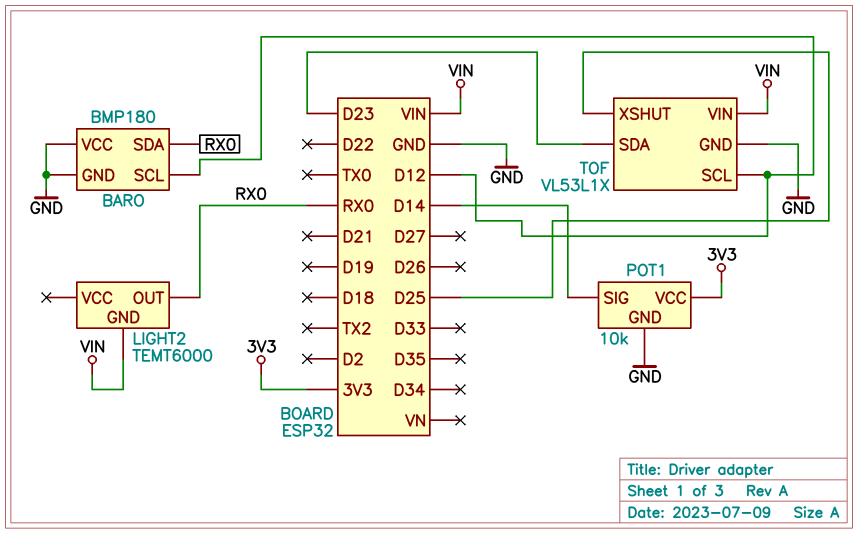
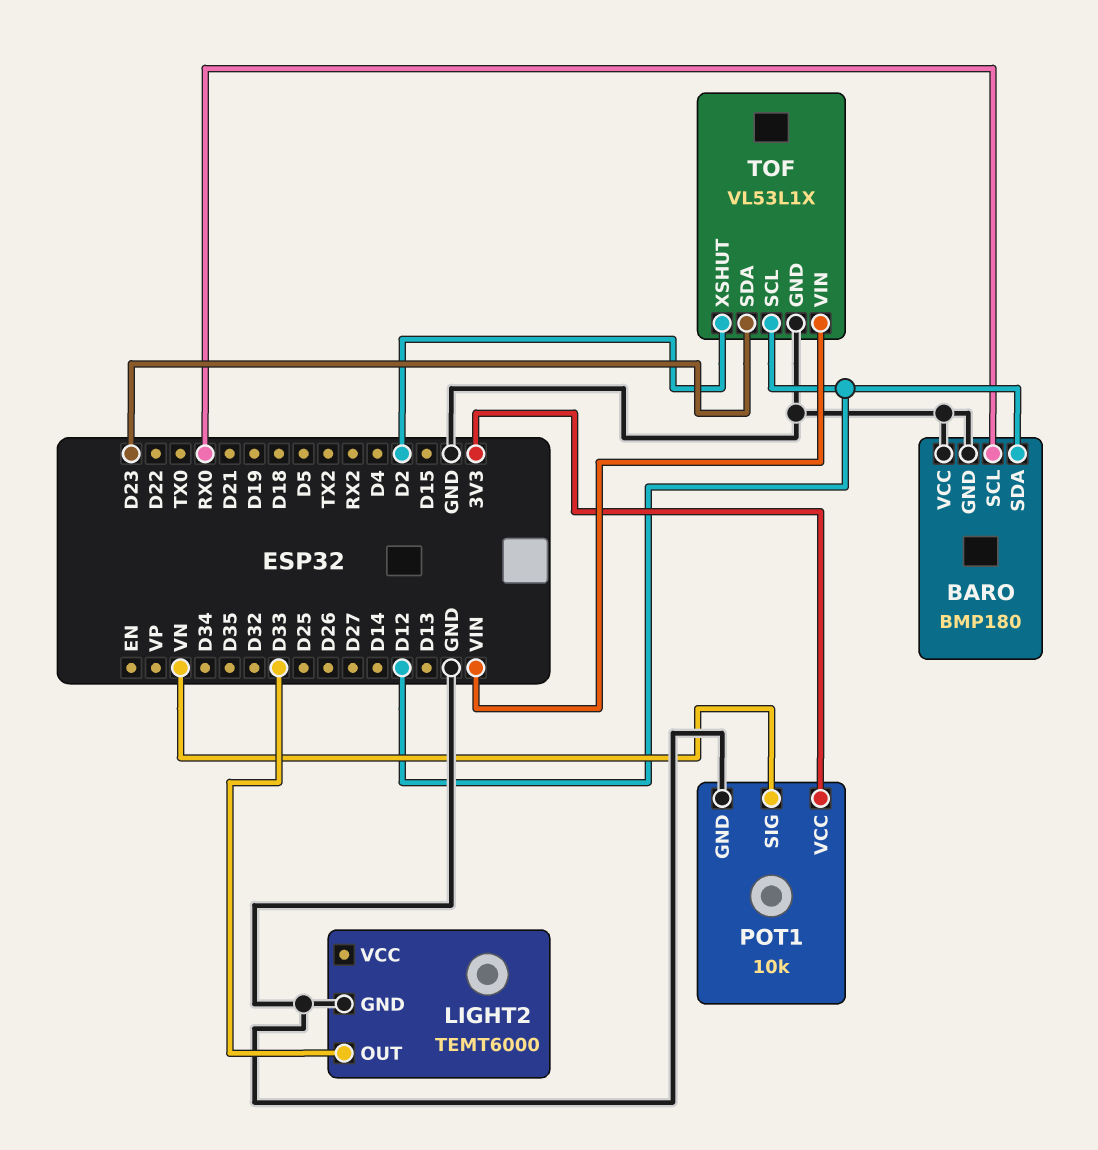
BARO pin SCL: D12 -> RX0
BARO pin SDA: RX0 -> D12
LIGHT2 pin GND: VIN -> GND
LIGHT2 pin OUT: RX0 -> D33
POT1 pin SIG: D14 -> VN
TOF pin XSHUT: D25 -> D2

